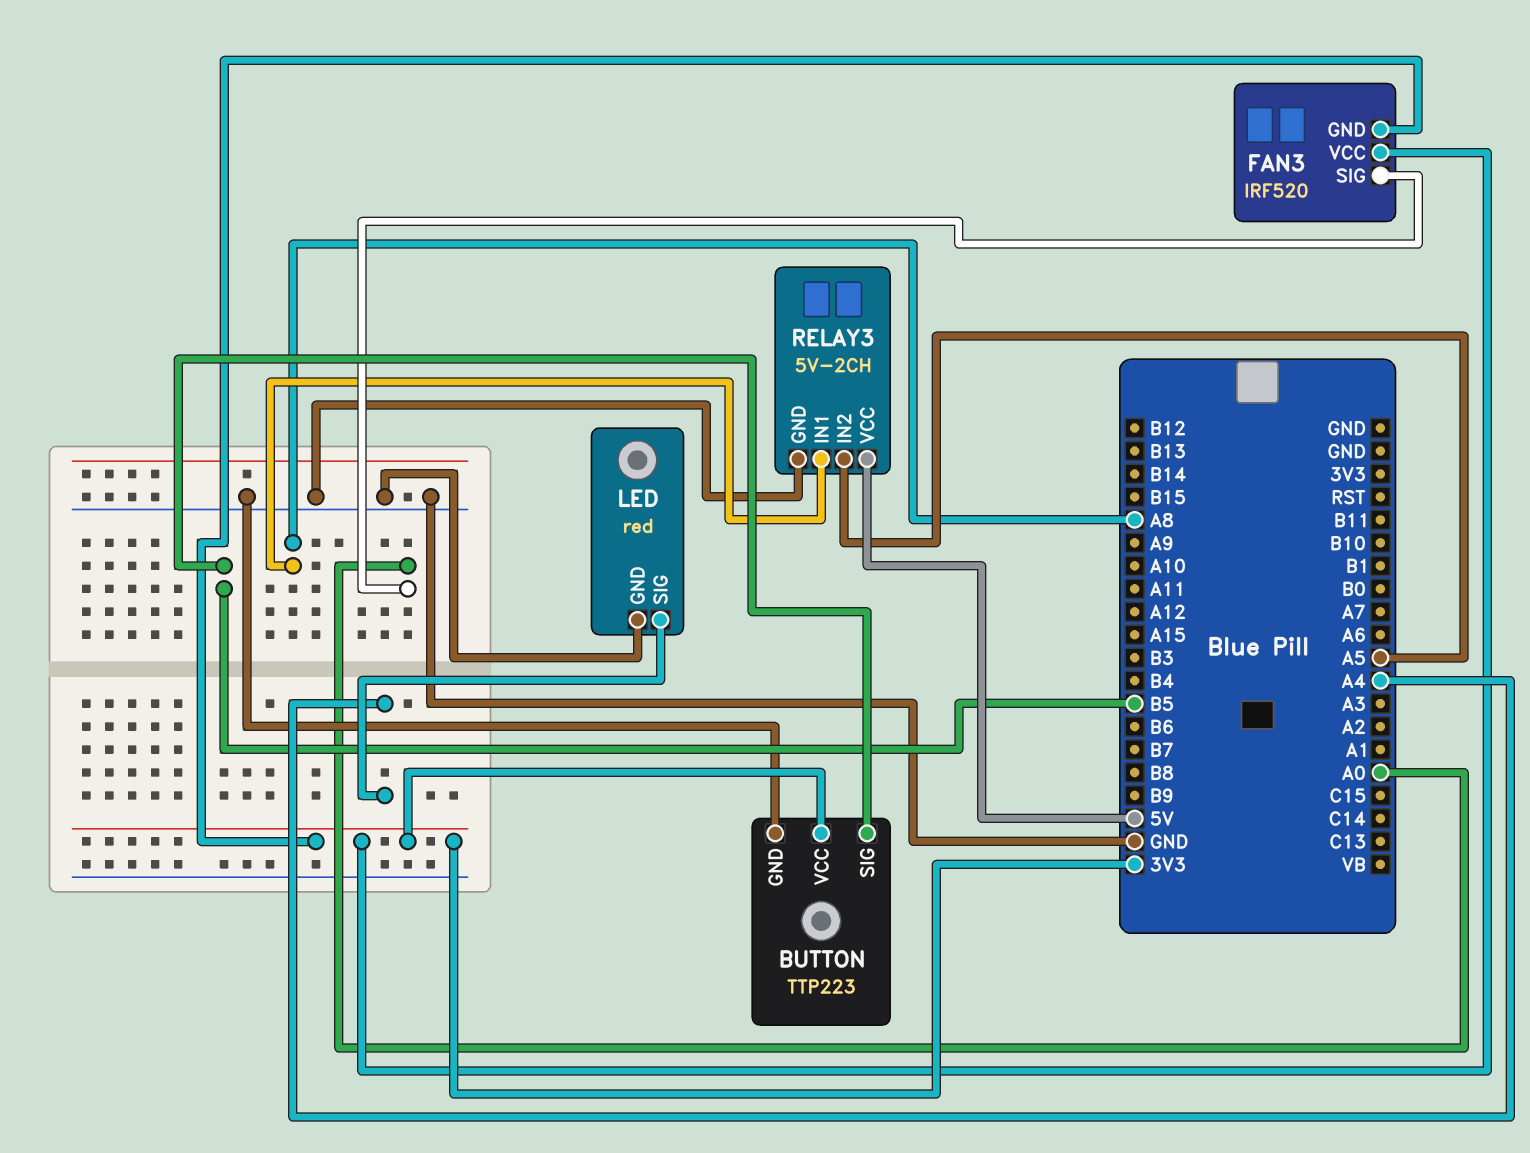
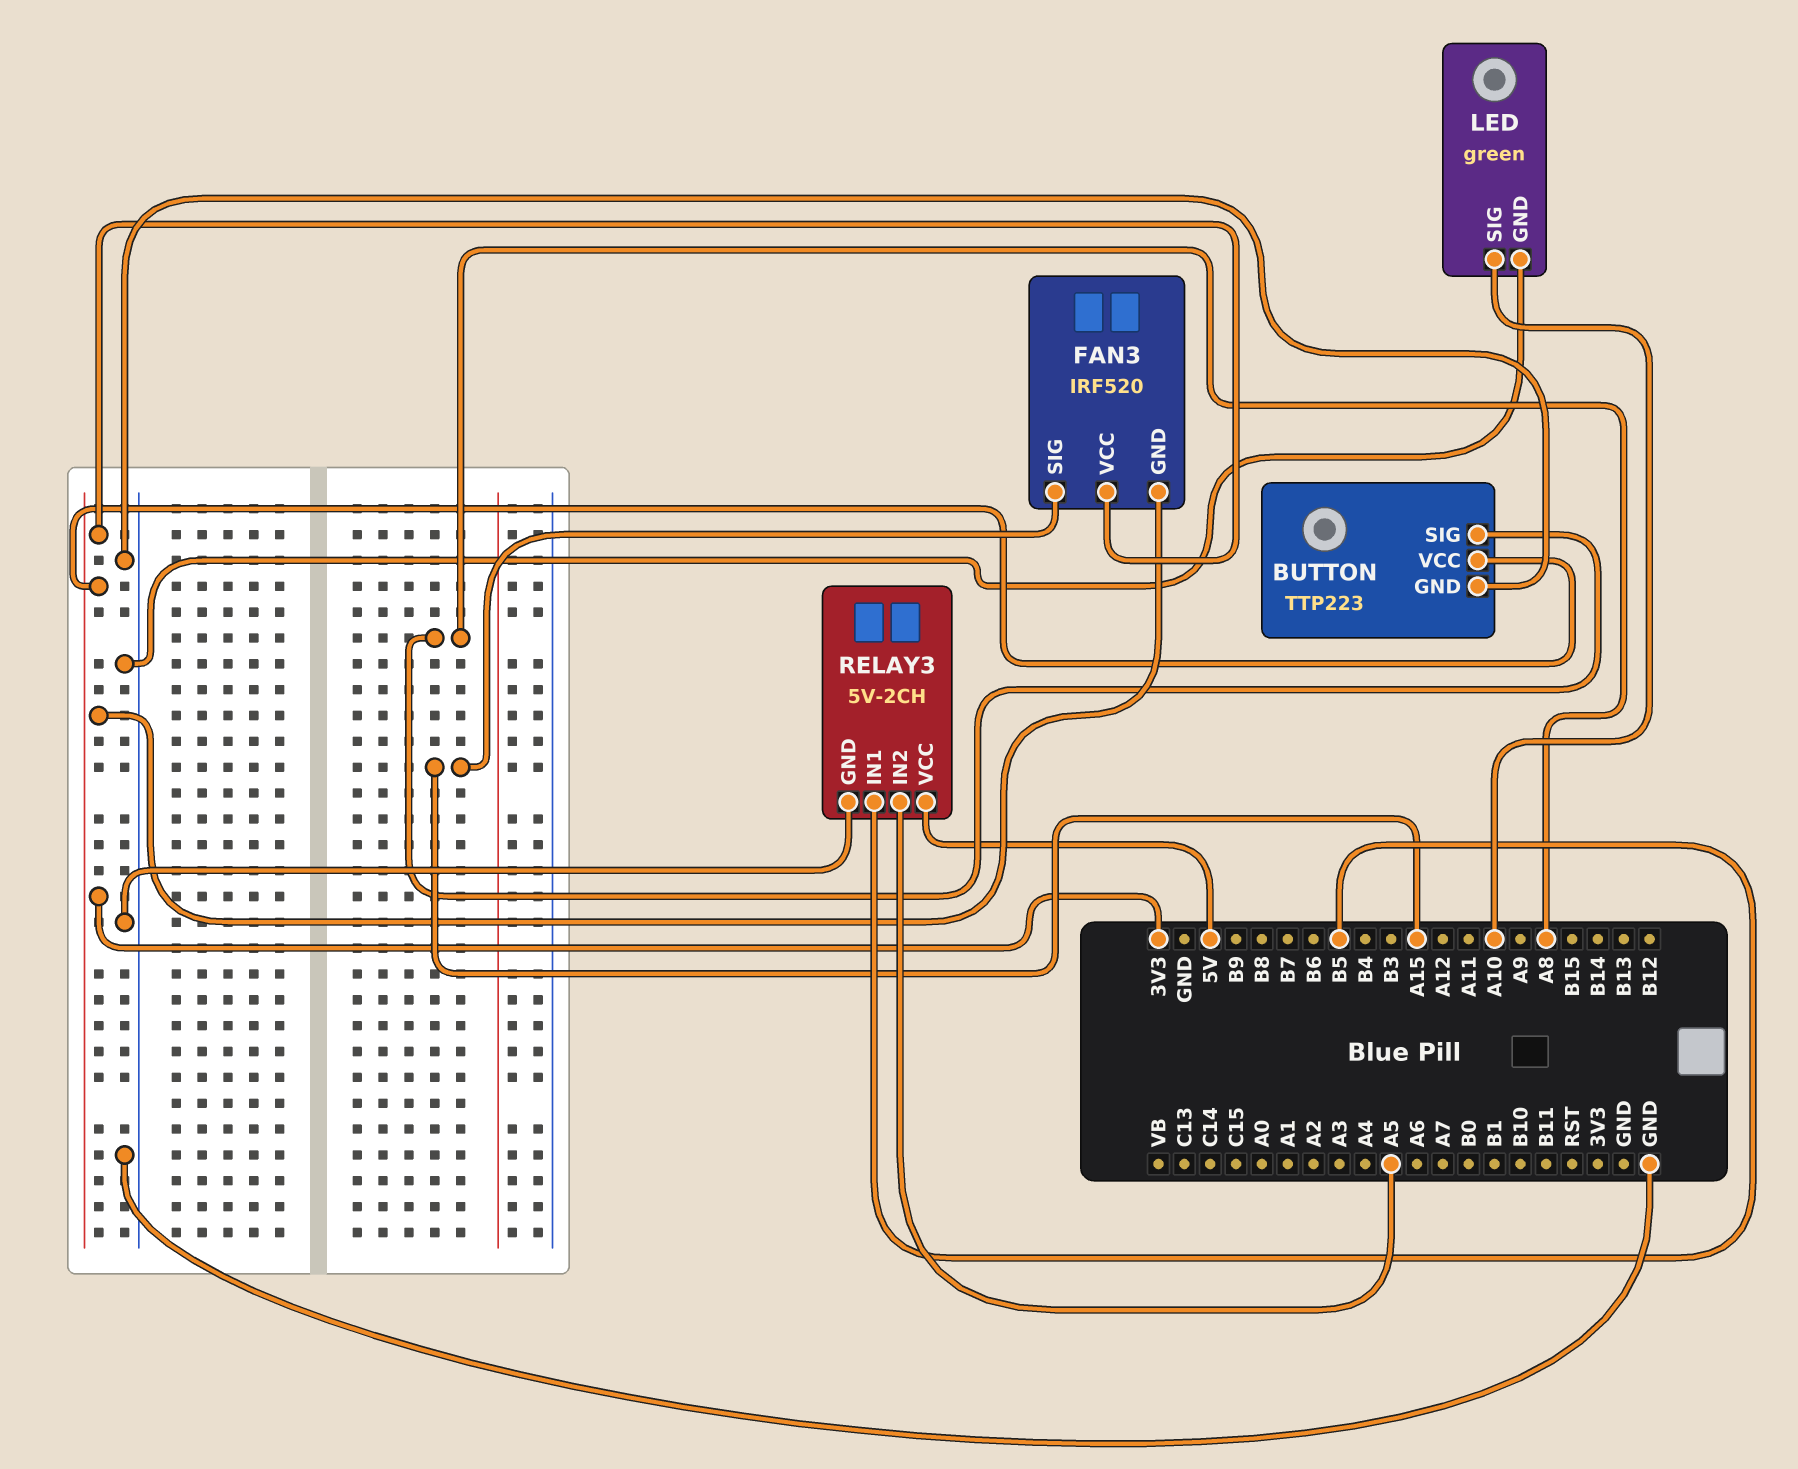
BUTTON pin SIG: B5 -> A8
FAN3 pin SIG: A0 -> A15
LED: red -> green
LED pin SIG: A4 -> A10
RELAY3 pin IN1: A8 -> B5

